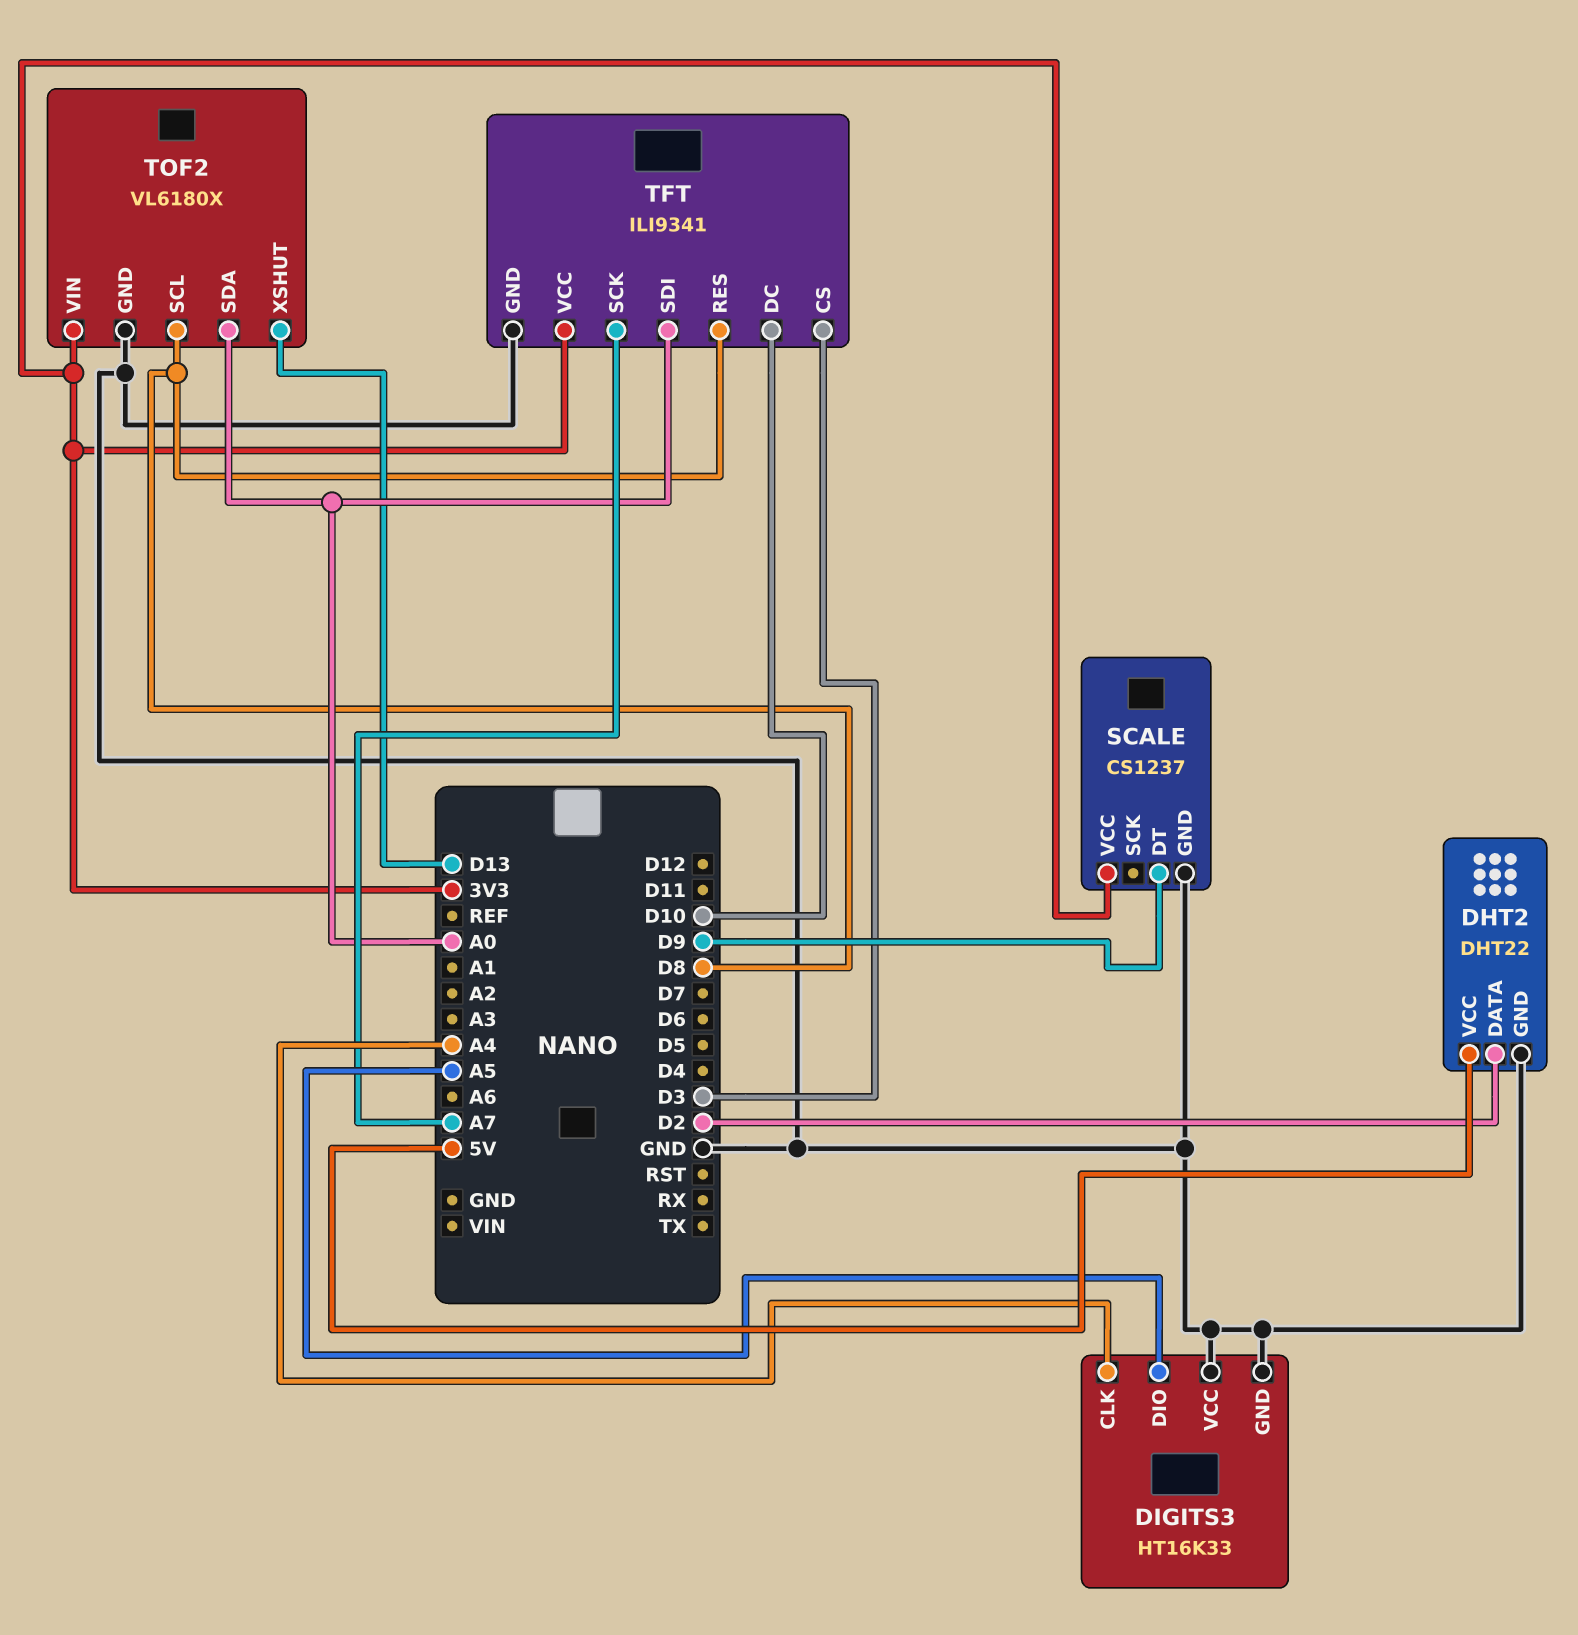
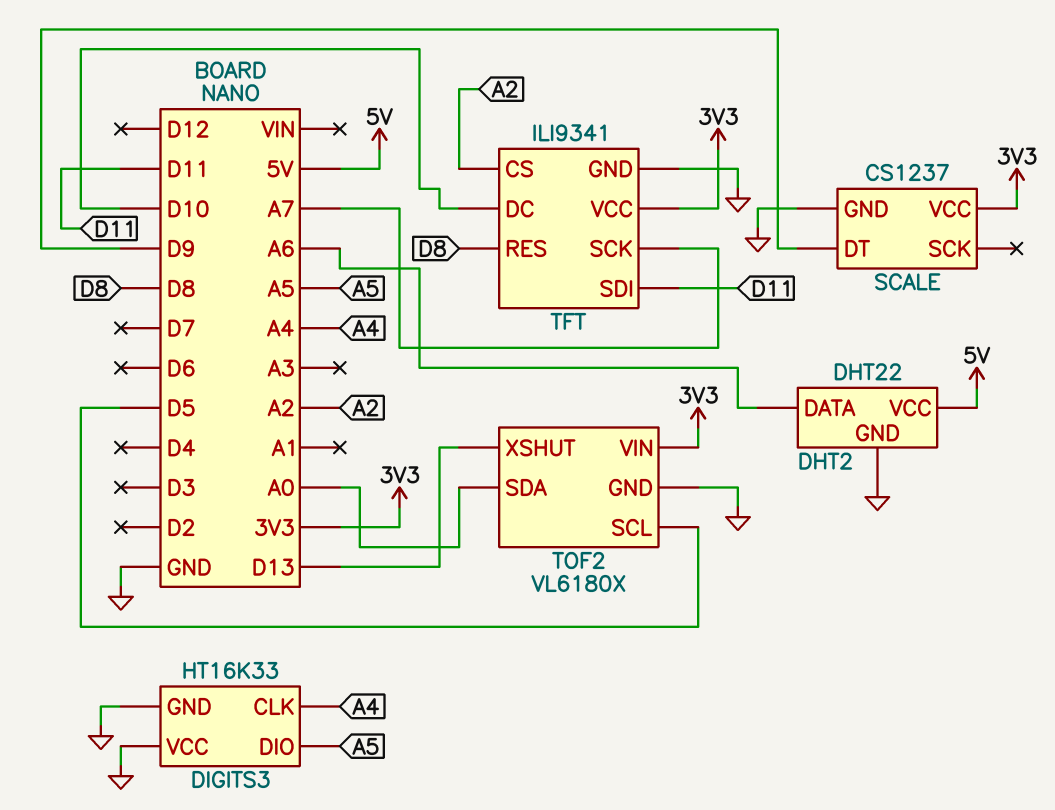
DHT2 pin DATA: D2 -> A6
TFT pin CS: D3 -> A2
TFT pin SDI: A0 -> D11
TOF2 pin SCL: D8 -> D5

